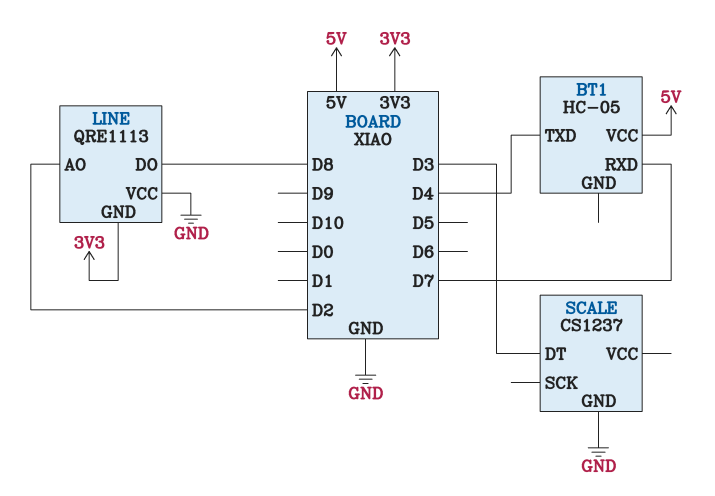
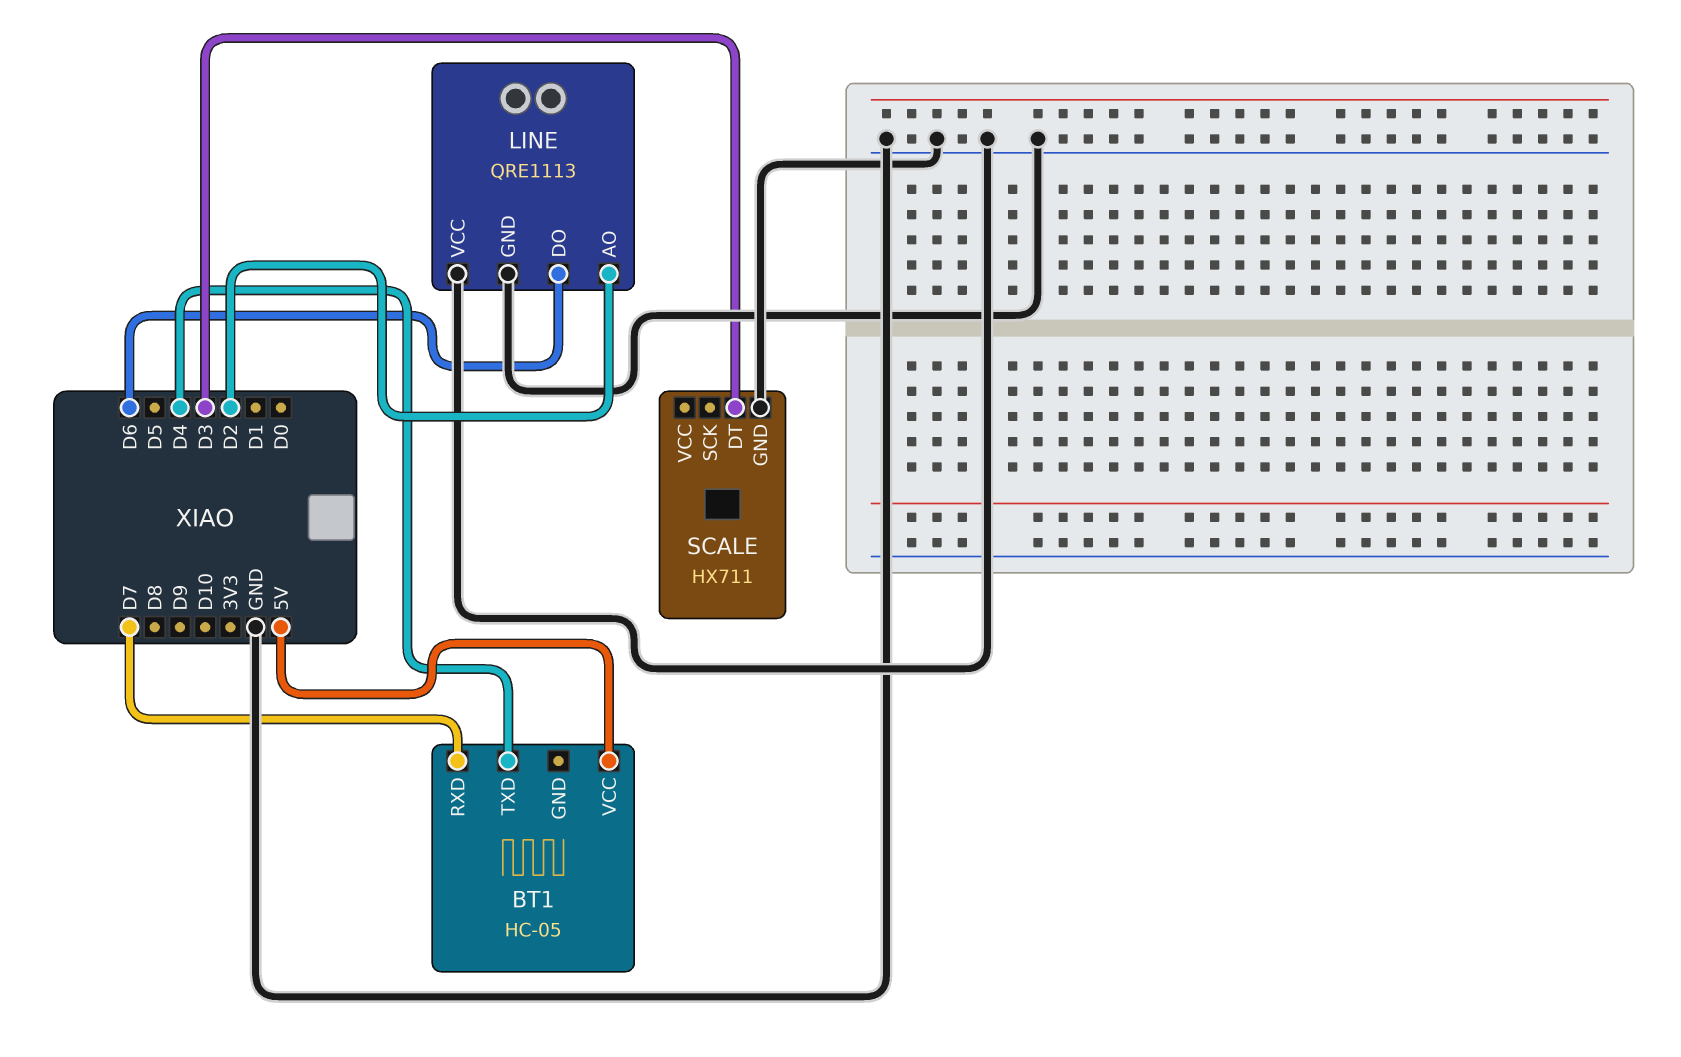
LINE pin DO: D8 -> D6
LINE pin GND: 3V3 -> GND
SCALE: CS1237 -> HX711

